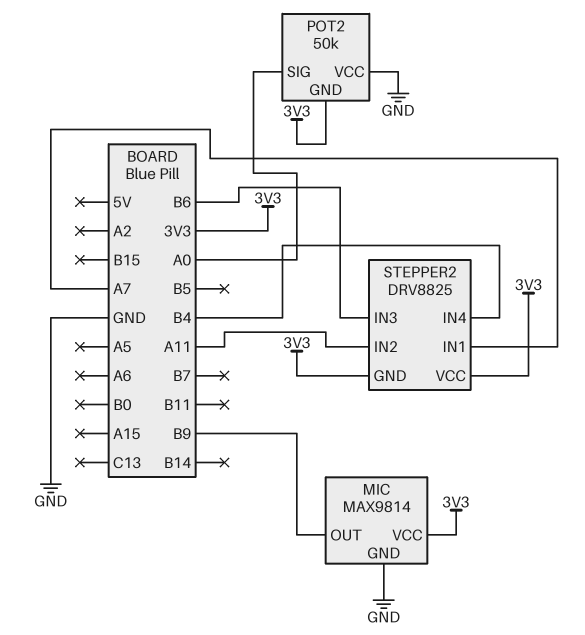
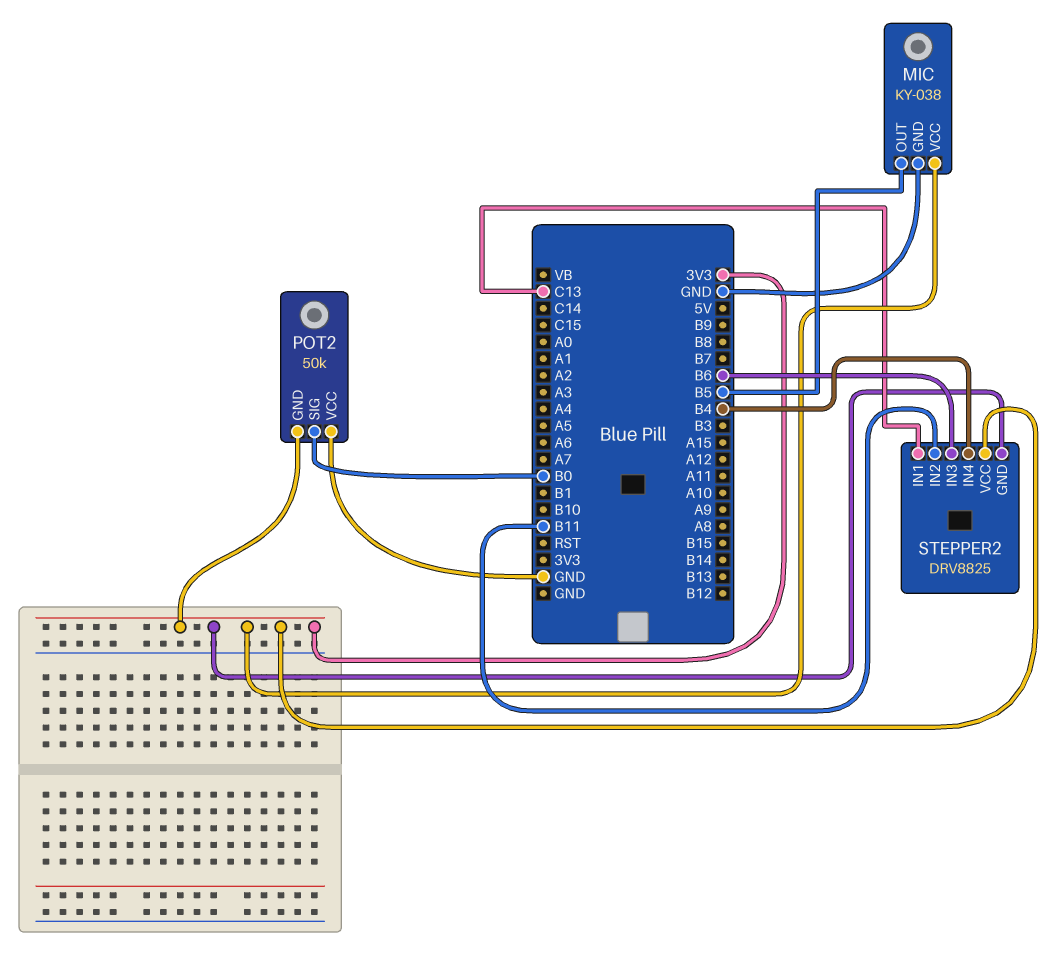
MIC: MAX9814 -> KY-038
MIC pin OUT: B9 -> B5
POT2 pin SIG: A0 -> B0
STEPPER2 pin IN1: A7 -> C13
STEPPER2 pin IN2: A11 -> B11

